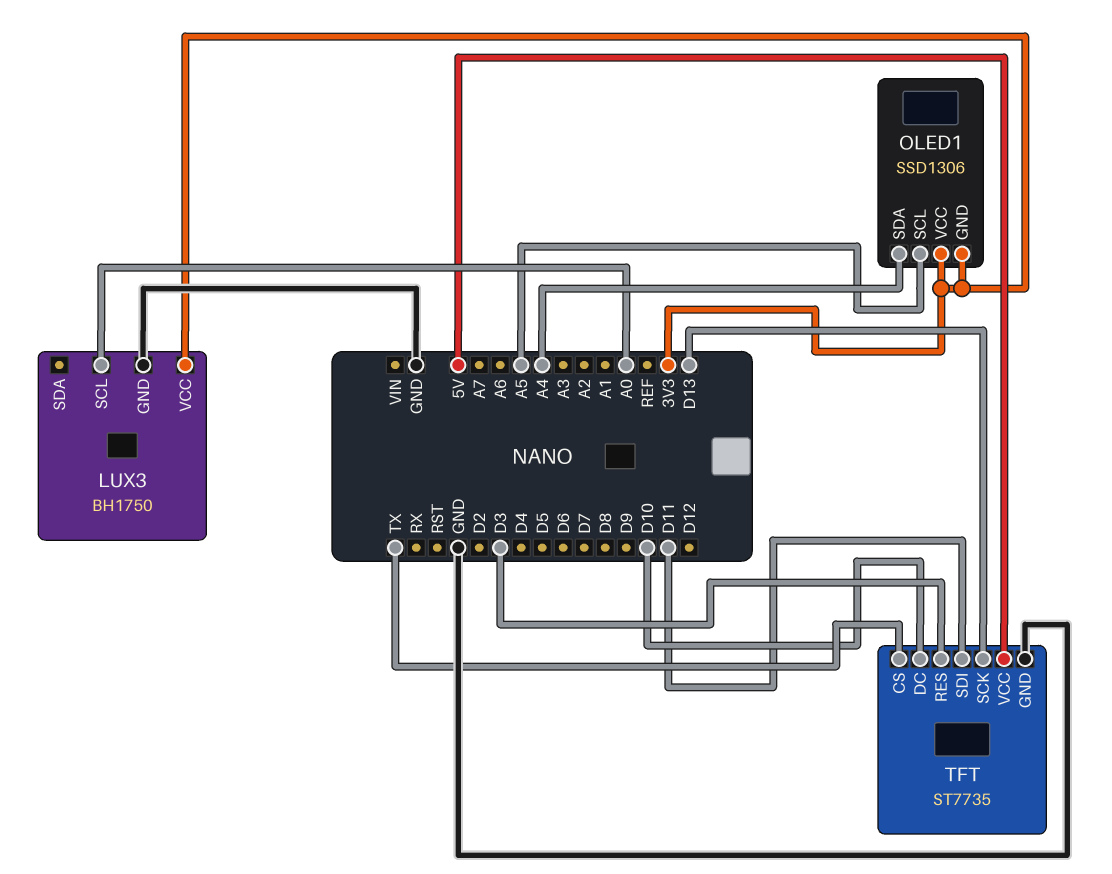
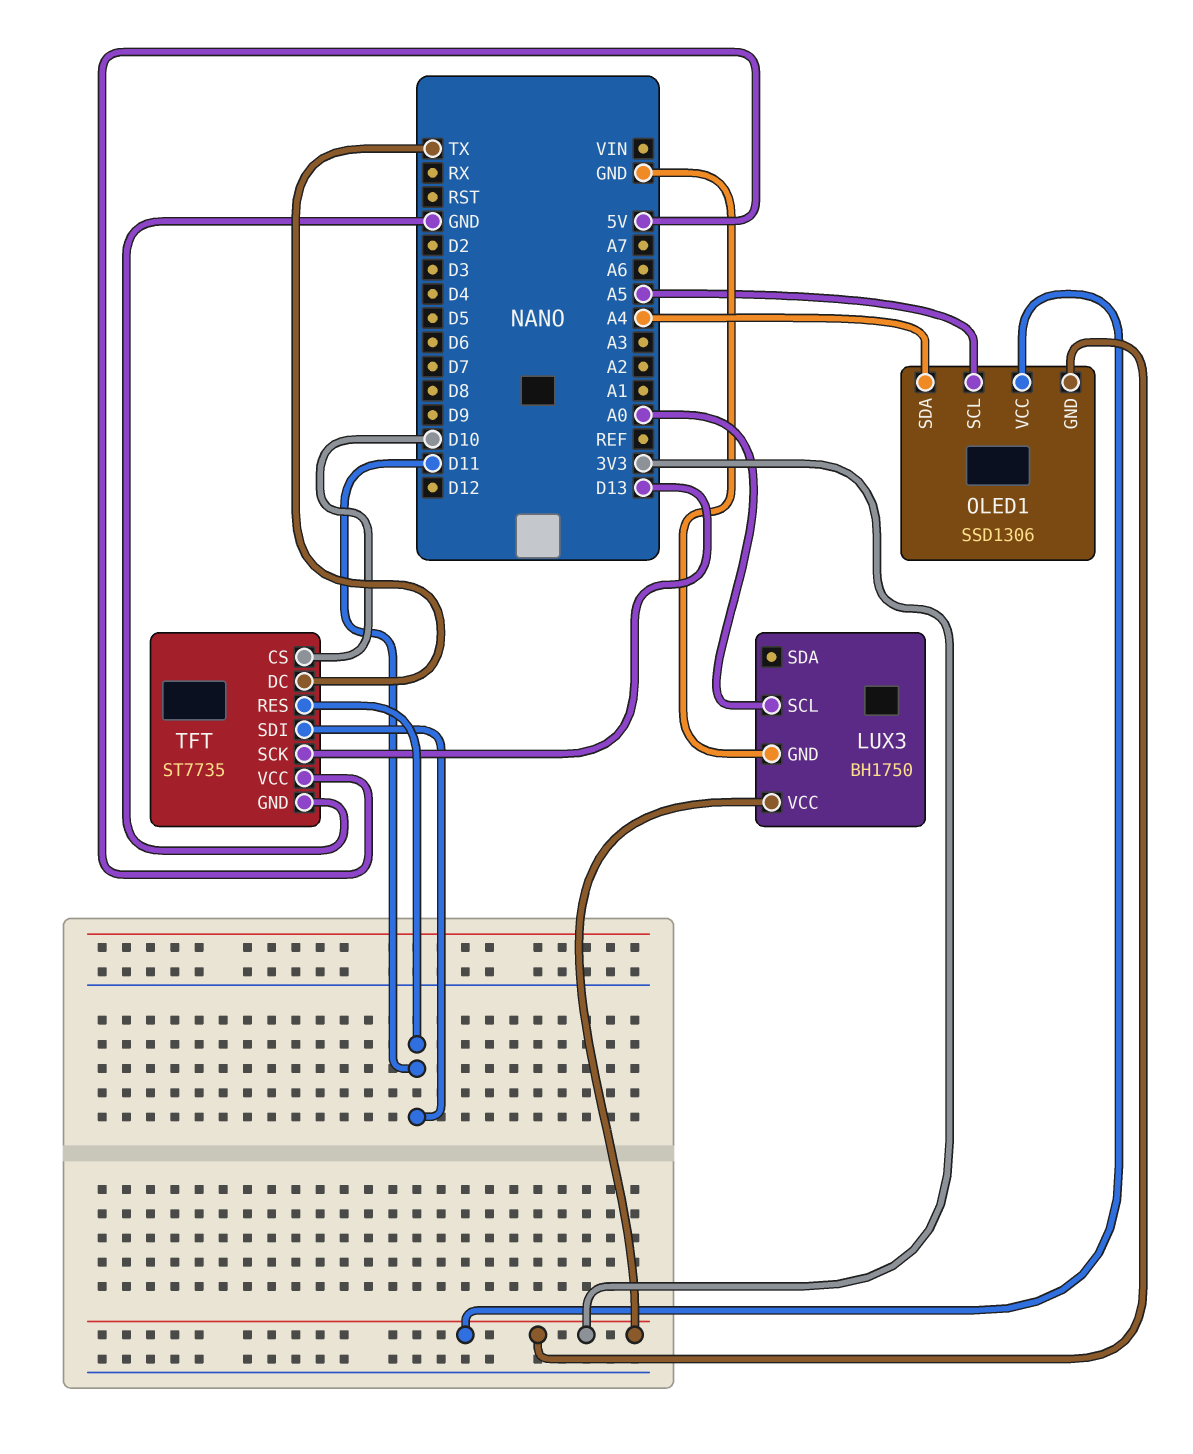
TFT pin CS: TX -> D10
TFT pin DC: D10 -> TX
TFT pin RES: D3 -> D11

